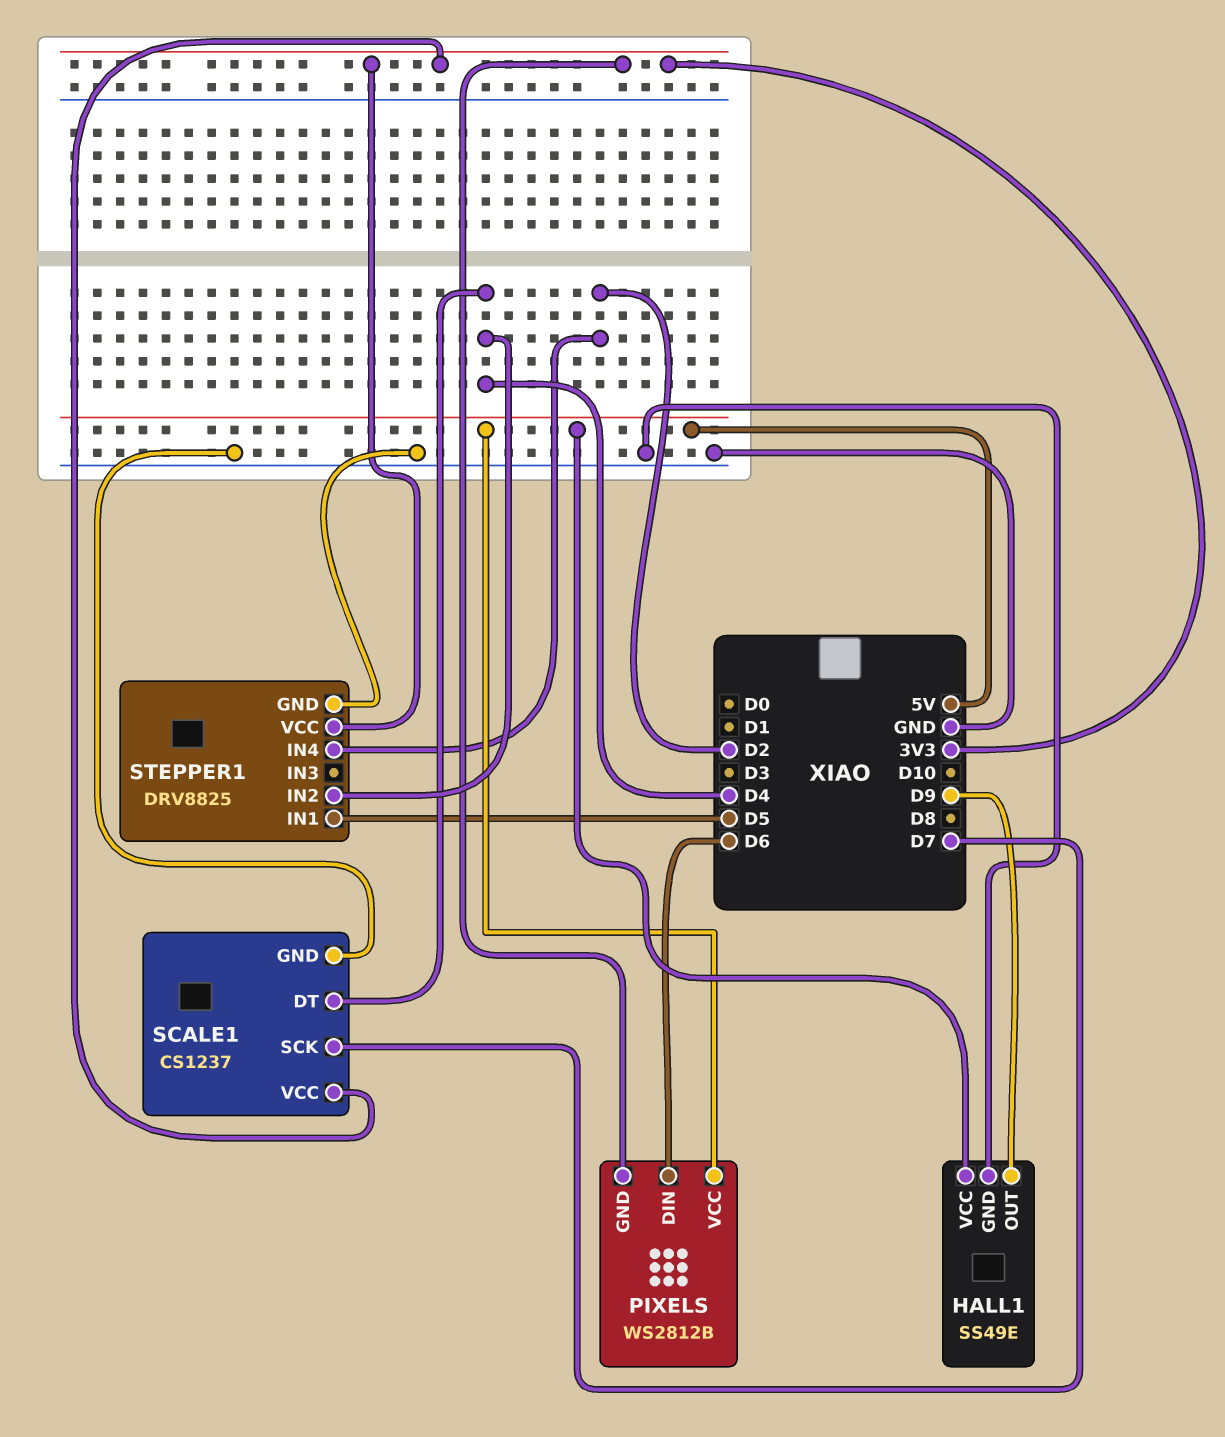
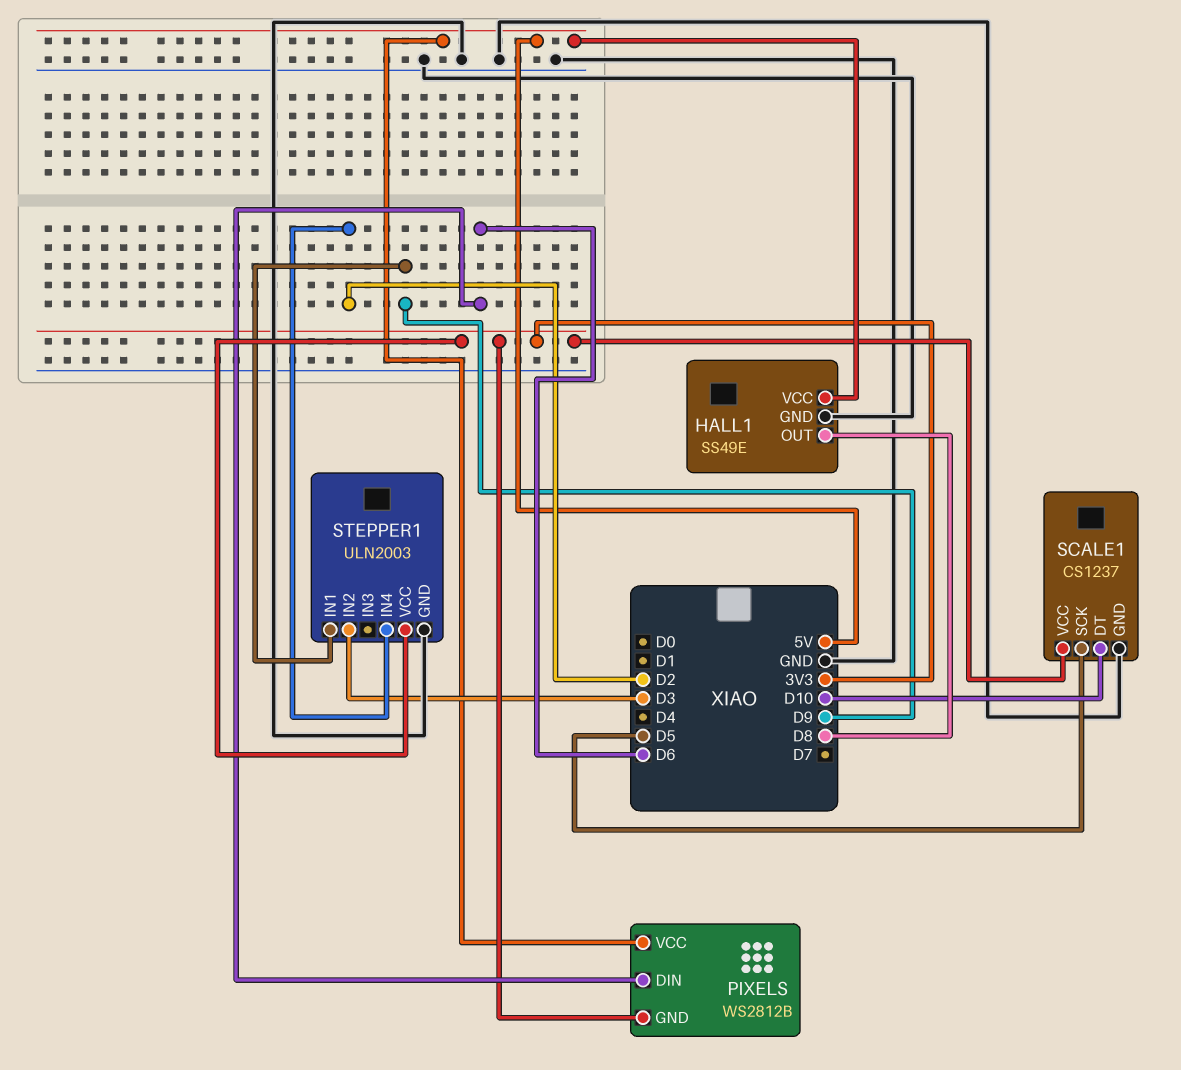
HALL1 pin OUT: D9 -> D8
SCALE1 pin DT: D4 -> D10
SCALE1 pin SCK: D7 -> D5
STEPPER1: DRV8825 -> ULN2003
STEPPER1 pin IN1: D5 -> D9
STEPPER1 pin IN2: D4 -> D3

